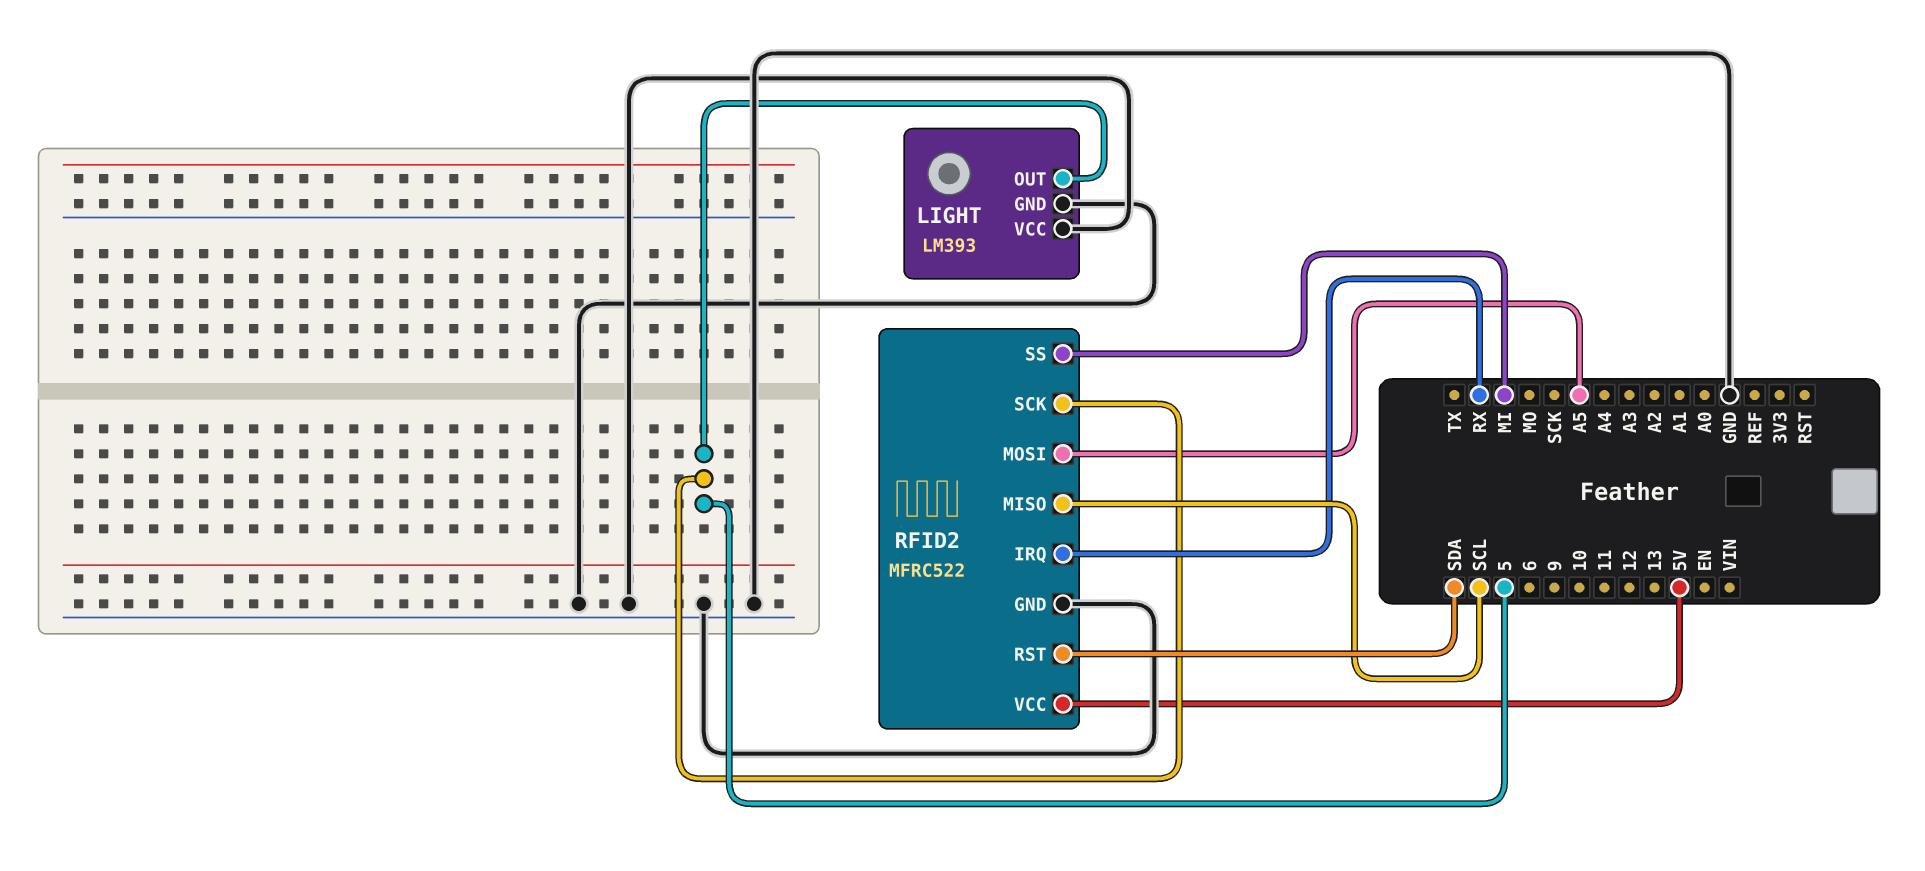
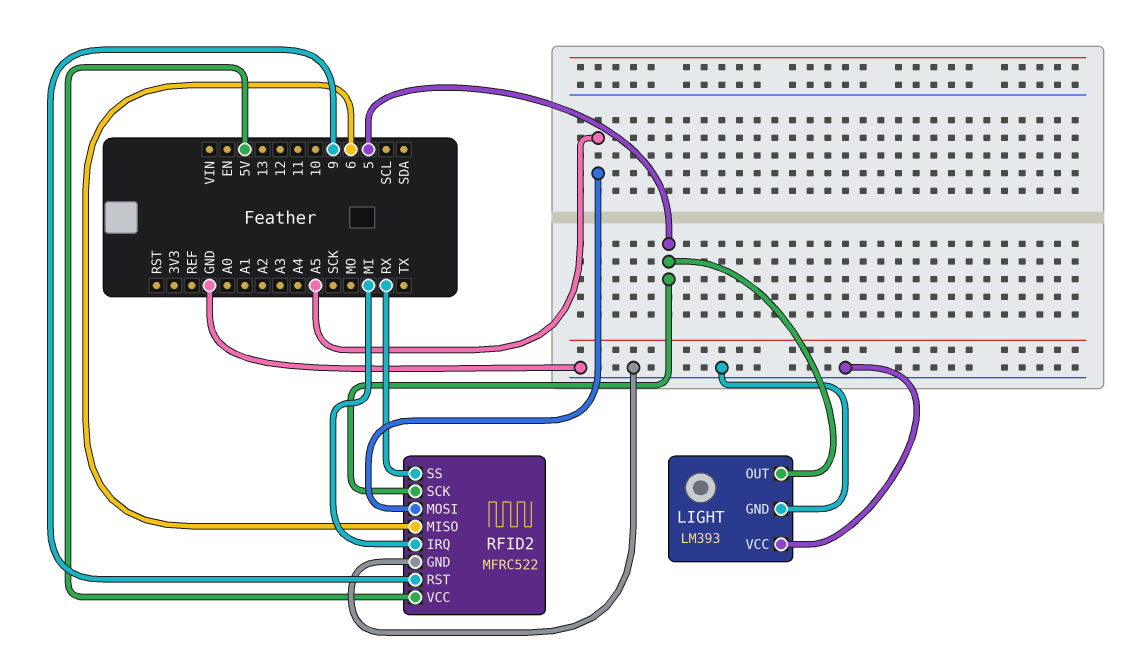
RFID2 pin IRQ: RX -> MI
RFID2 pin MISO: SCL -> 6
RFID2 pin RST: SDA -> 9
RFID2 pin SS: MI -> RX

